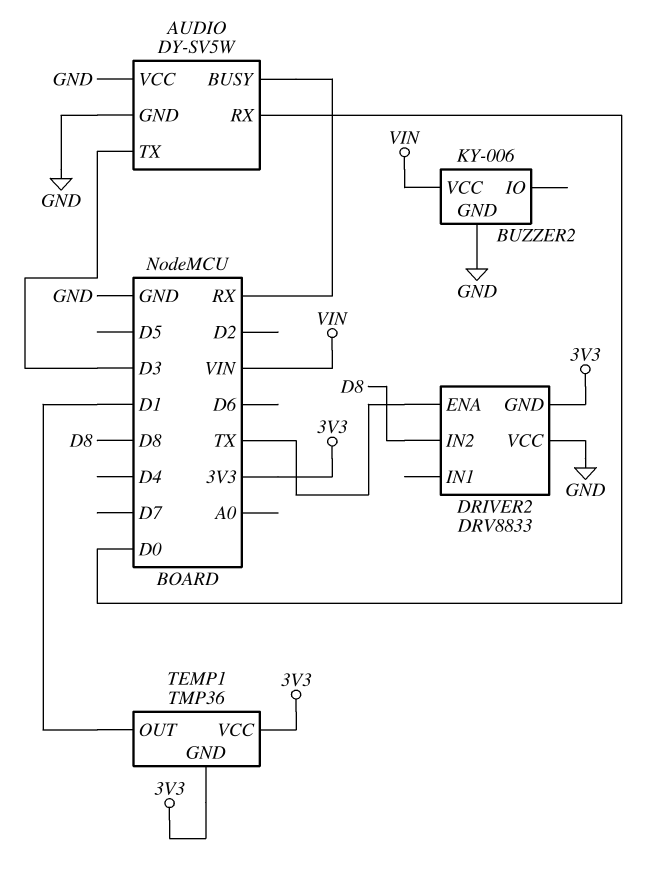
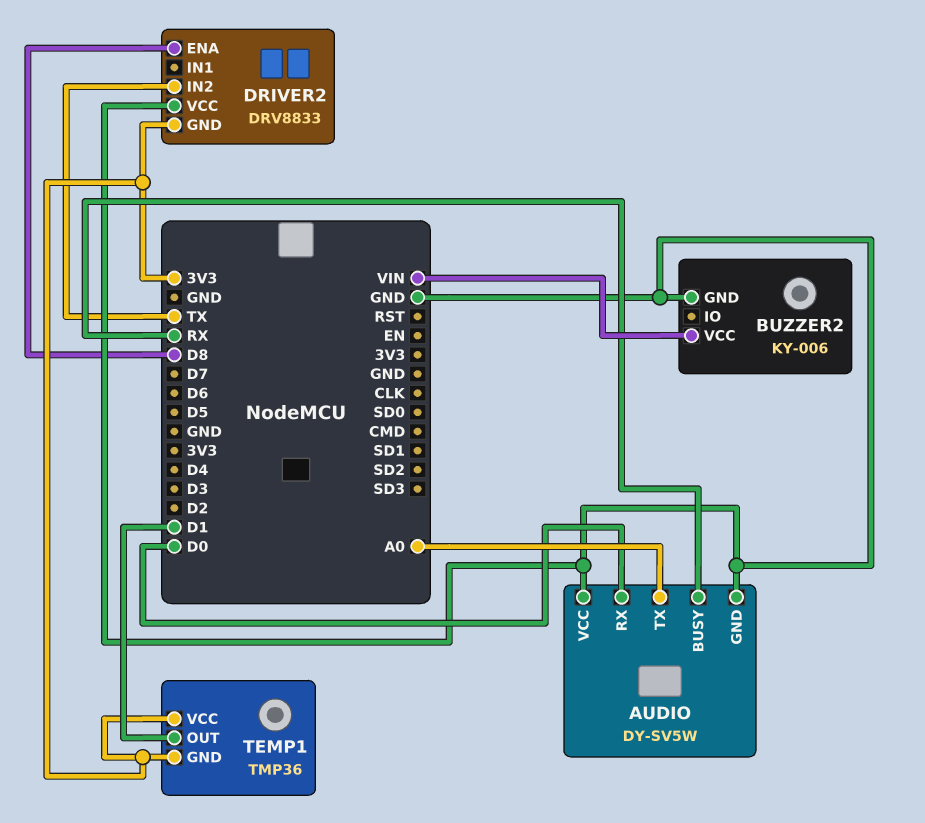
AUDIO pin TX: D3 -> A0
DRIVER2 pin ENA: TX -> D8
DRIVER2 pin IN2: D8 -> TX

